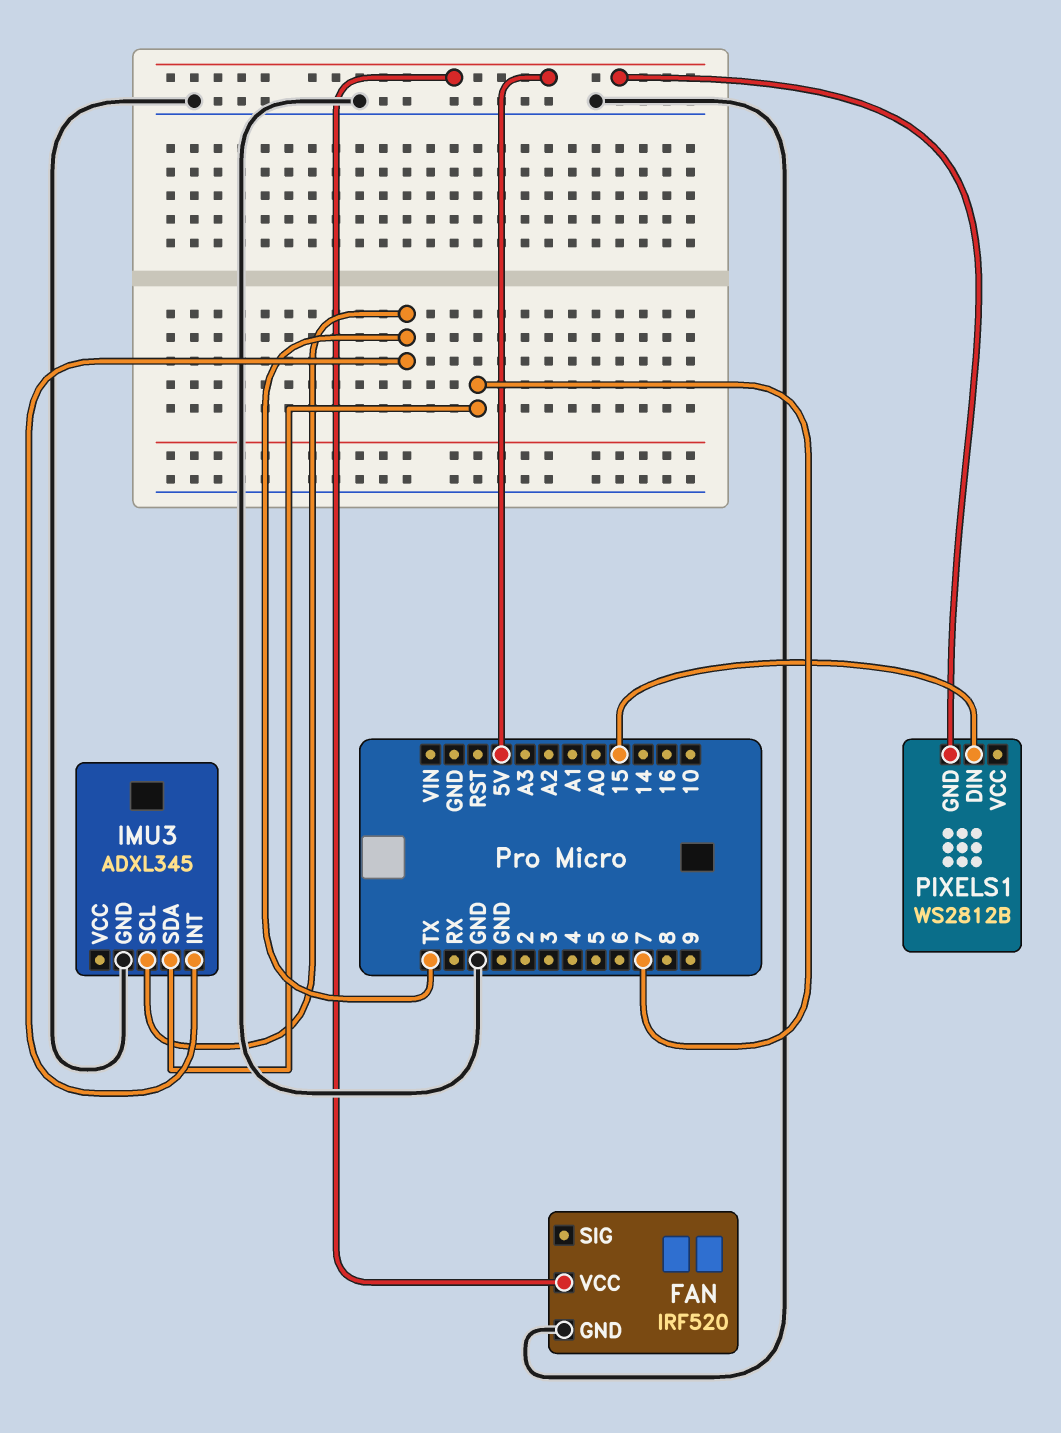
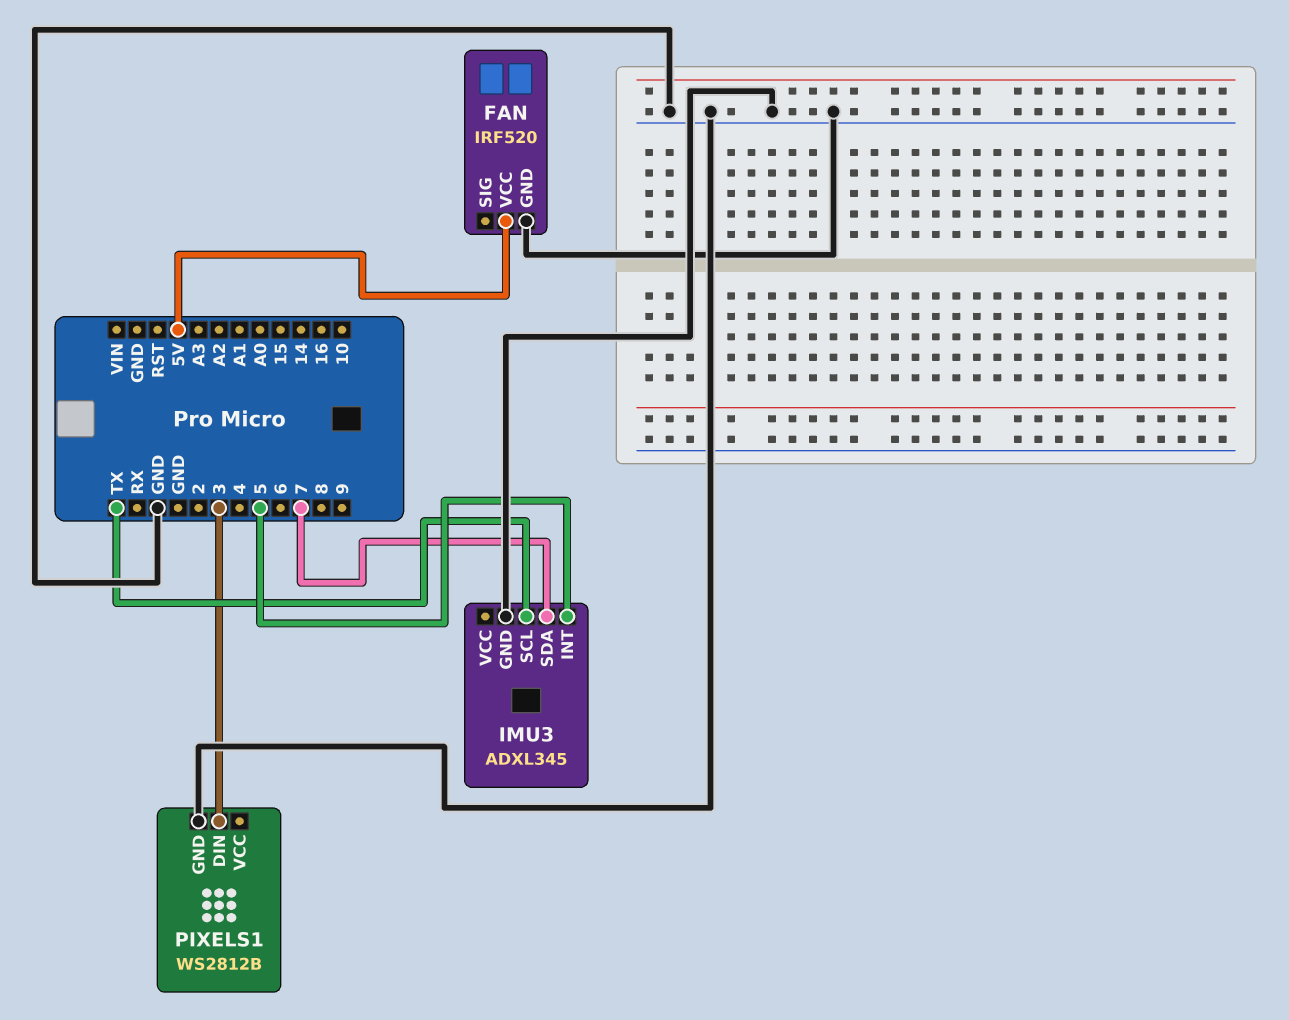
IMU3 pin INT: TX -> 5
PIXELS1 pin DIN: 15 -> 3
PIXELS1 pin GND: 5V -> GND

